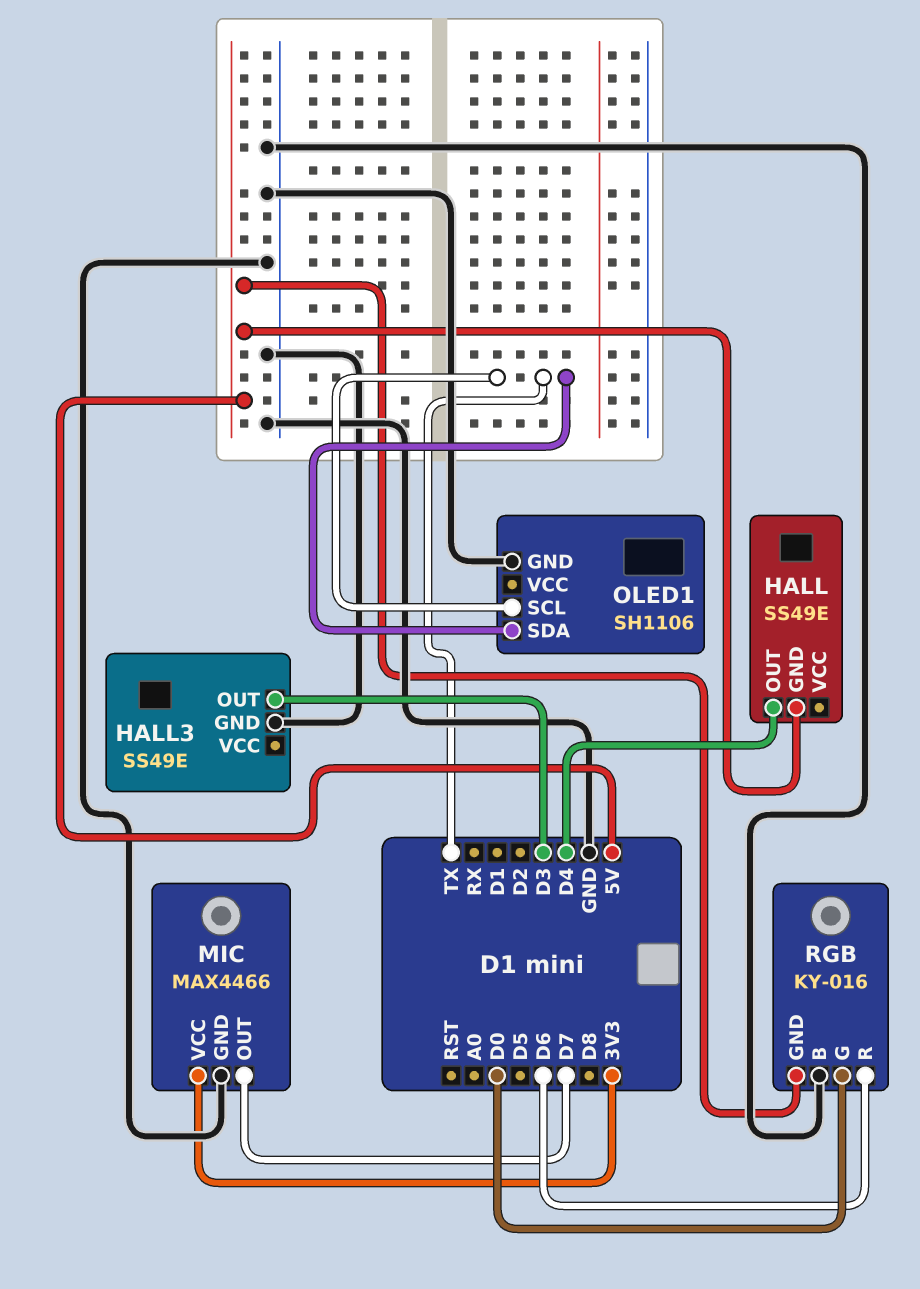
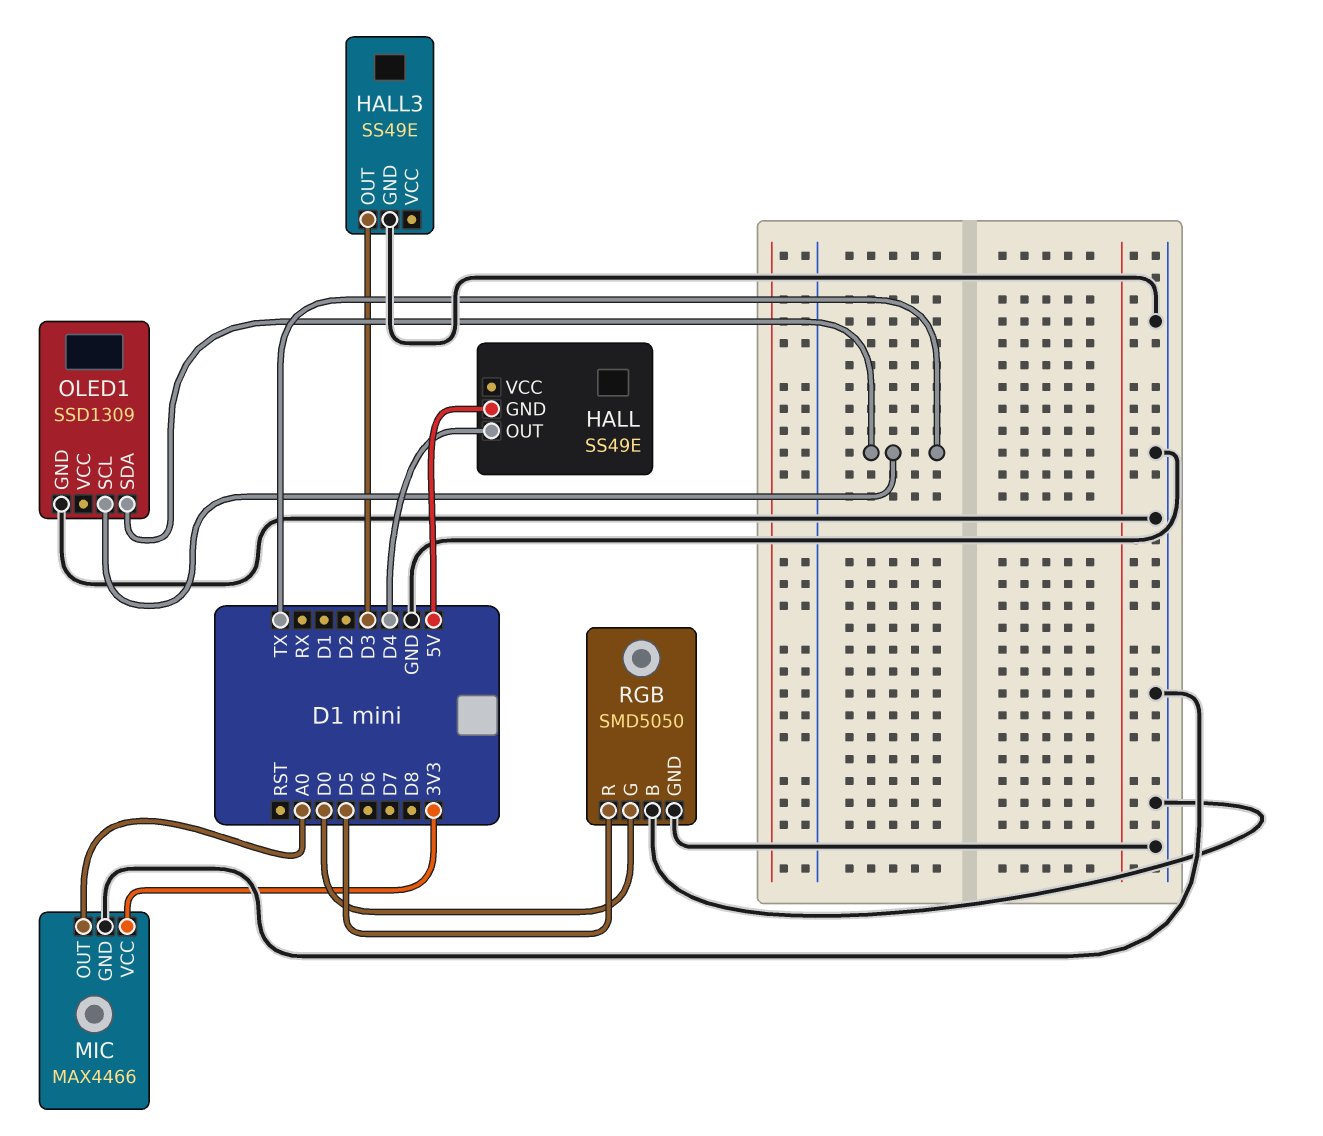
MIC pin OUT: D7 -> A0
OLED1: SH1106 -> SSD1309
RGB: KY-016 -> SMD5050
RGB pin GND: 5V -> GND
RGB pin R: D6 -> D5

